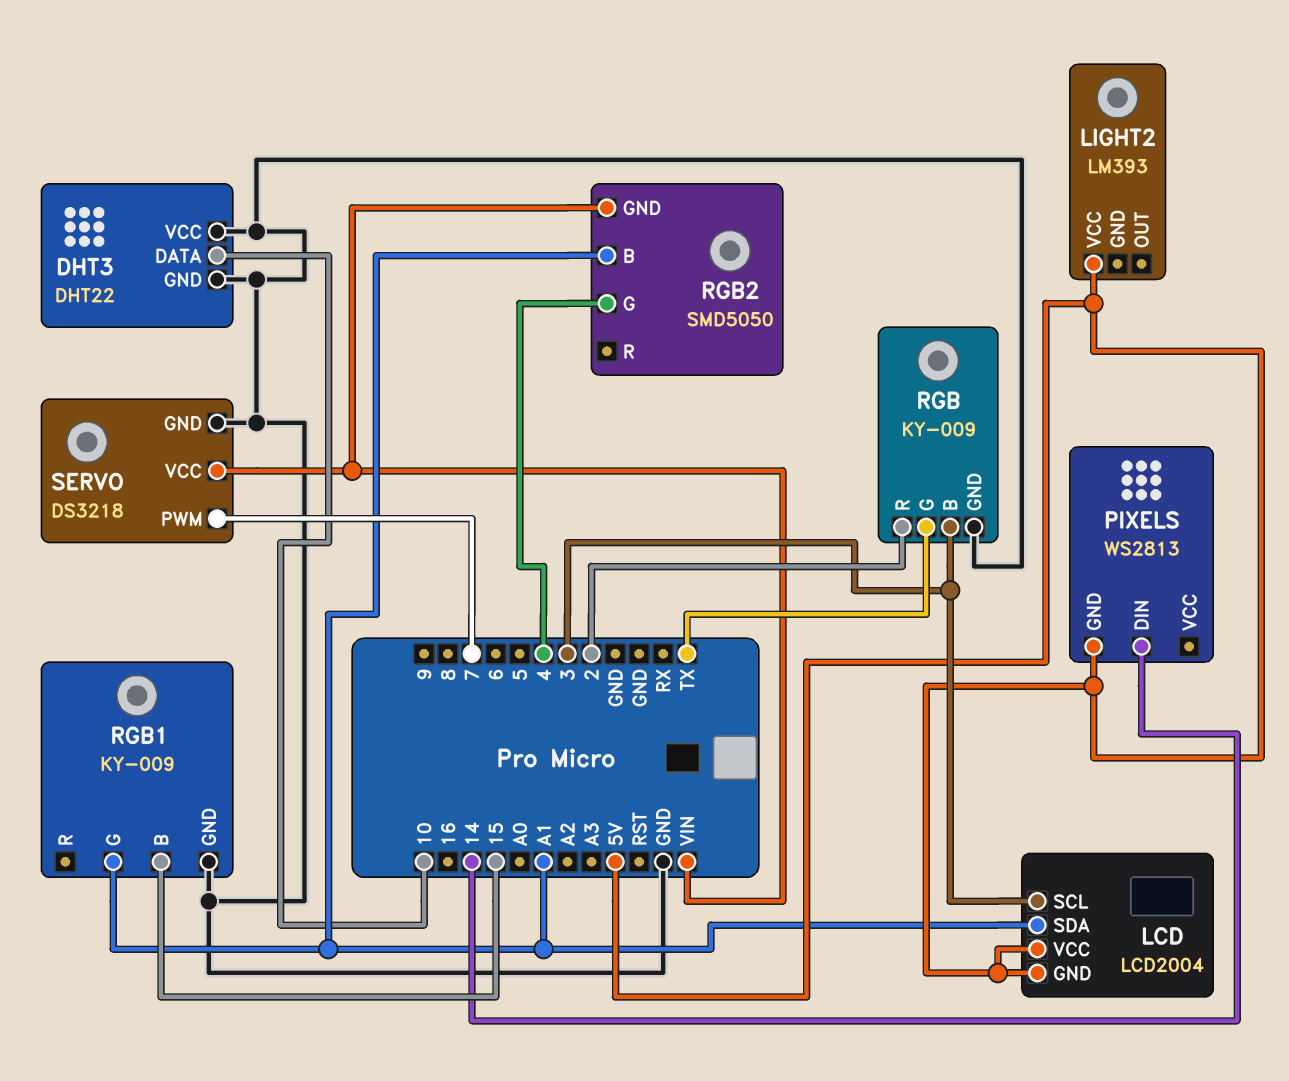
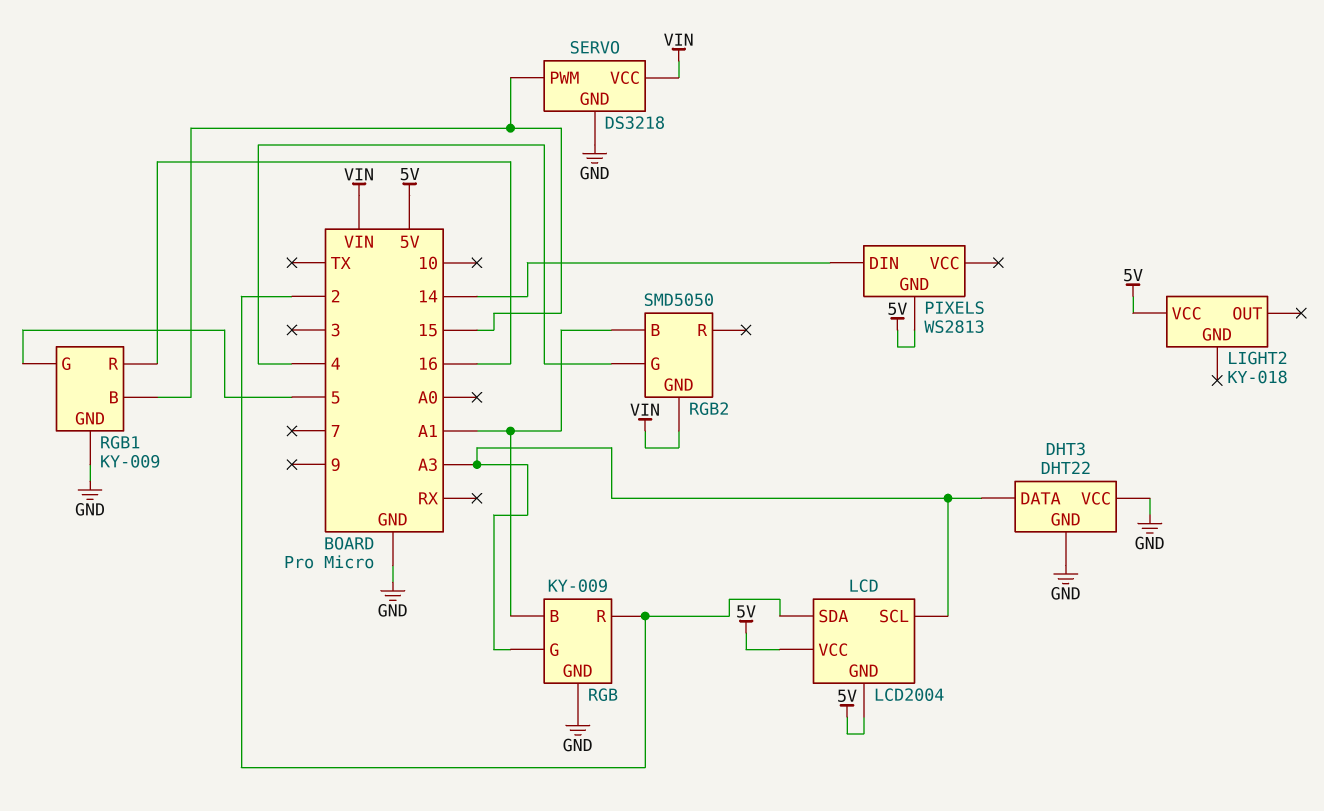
DHT3 pin DATA: 10 -> A3
LCD pin SCL: 3 -> A3
LCD pin SDA: A1 -> 2
LIGHT2: LM393 -> KY-018
RGB pin B: 3 -> A1
RGB pin G: TX -> A3
RGB1 pin G: A1 -> 5
RGB1 pin R: none -> 16
SERVO pin PWM: 7 -> 15

